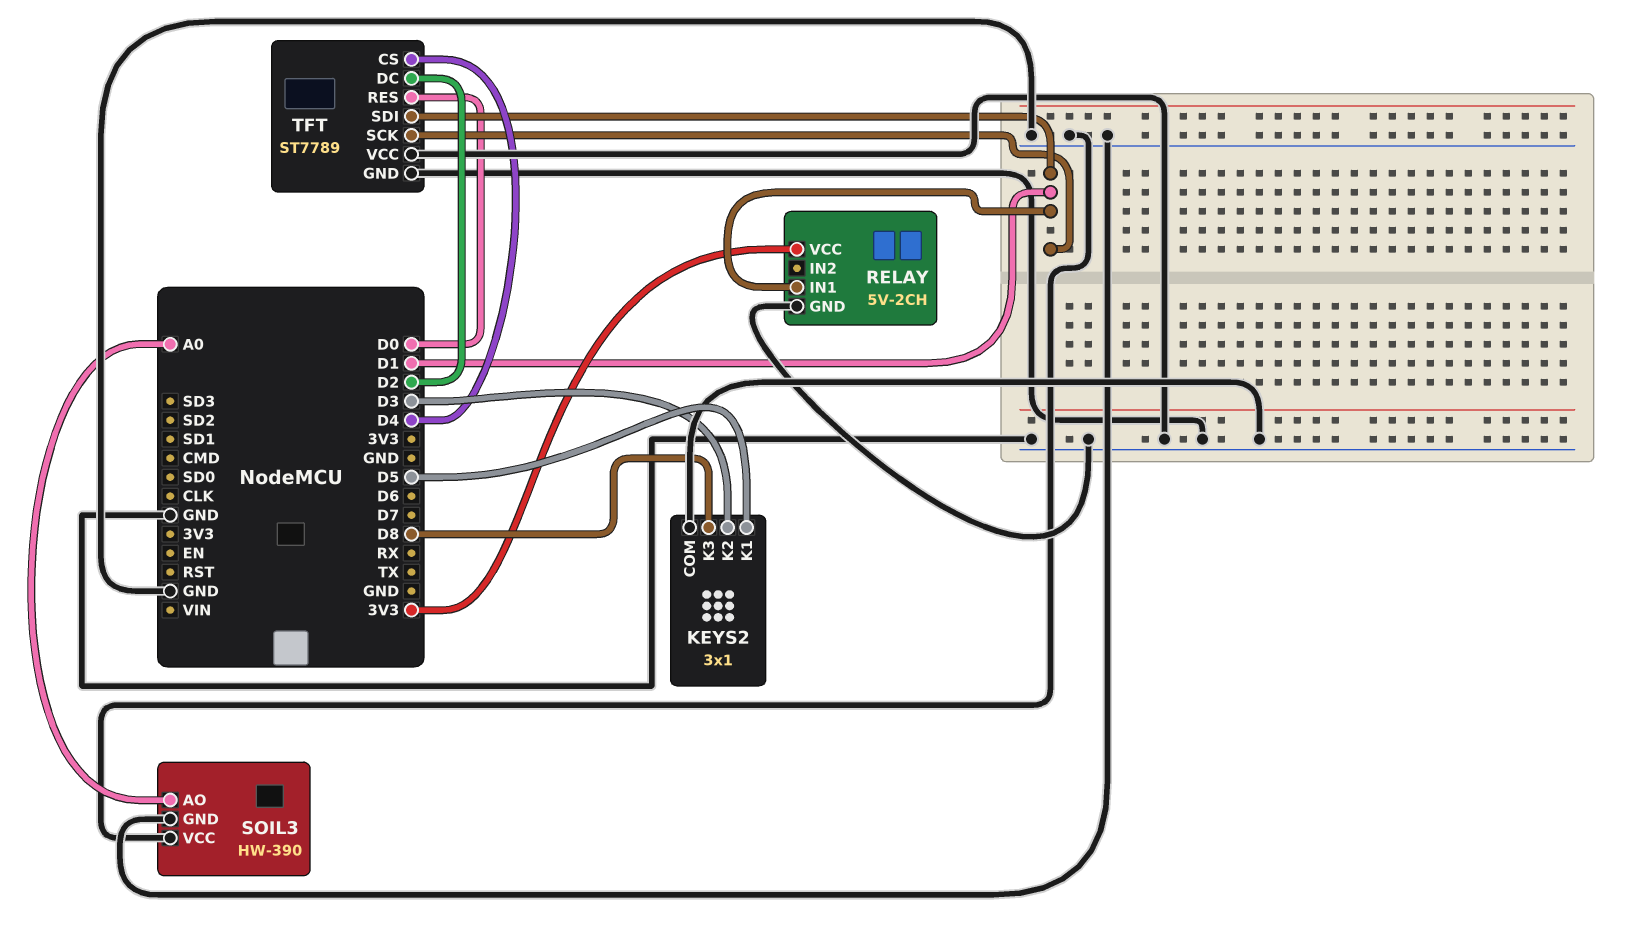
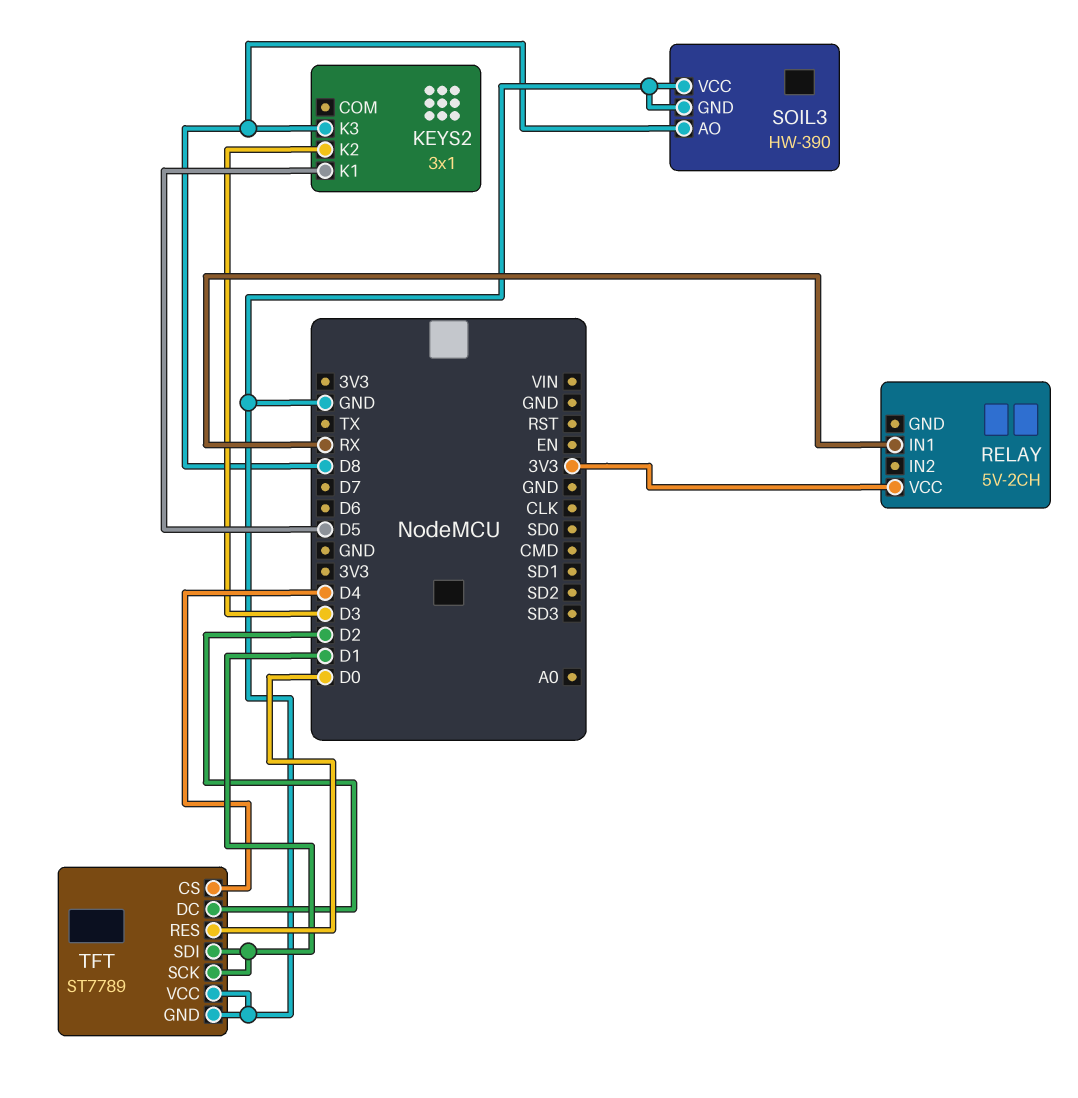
KEYS2 pin COM: GND -> none
RELAY pin GND: GND -> none
RELAY pin IN1: D1 -> RX
SOIL3 pin AO: A0 -> D8

